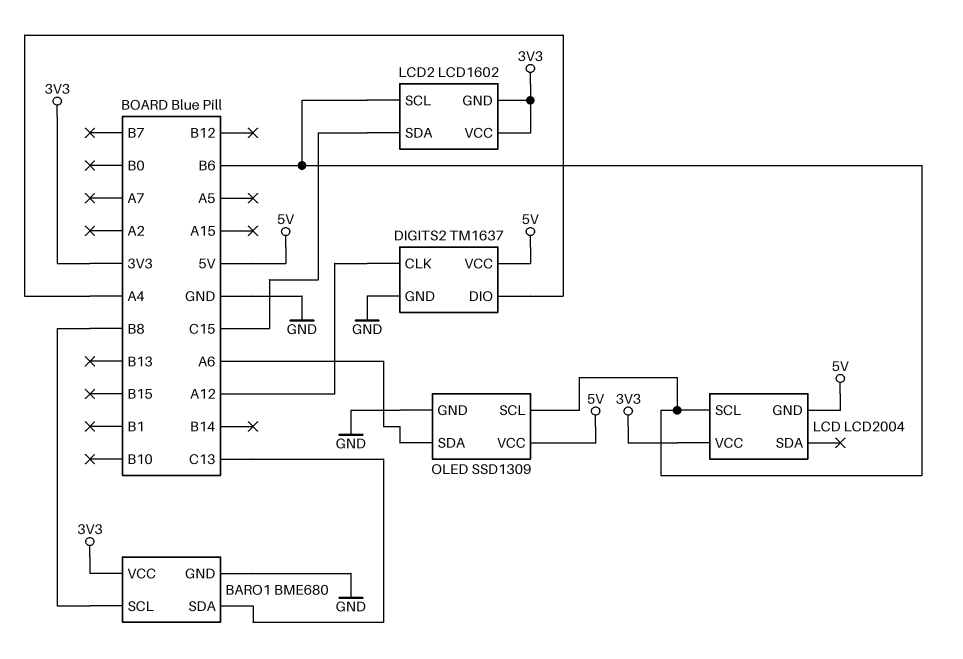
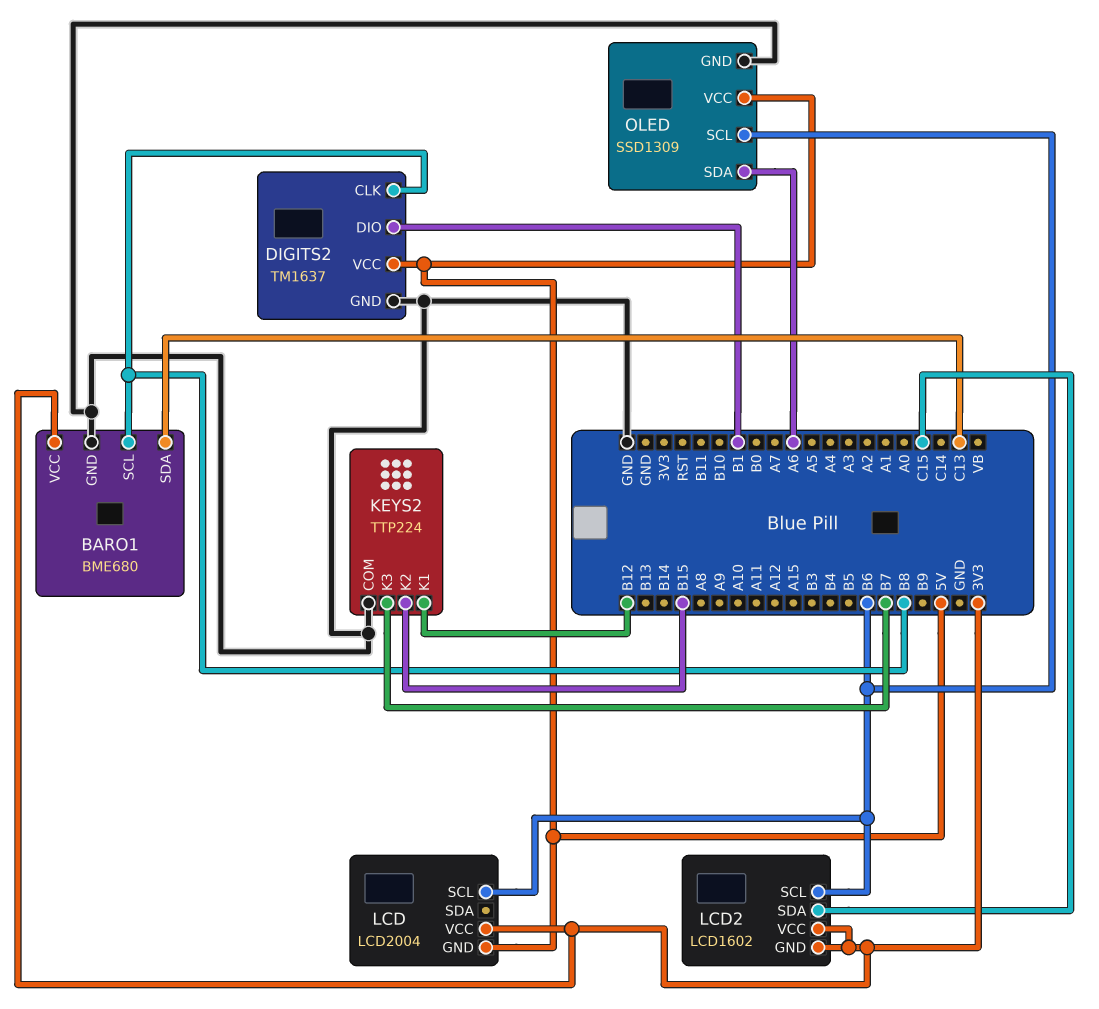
DIGITS2 pin CLK: A12 -> B8
DIGITS2 pin DIO: A4 -> B1
KEYS2: none -> TTP224
KEYS2 pin COM: none -> GND
KEYS2 pin K1: none -> B12
KEYS2 pin K2: none -> B15
KEYS2 pin K3: none -> B7

